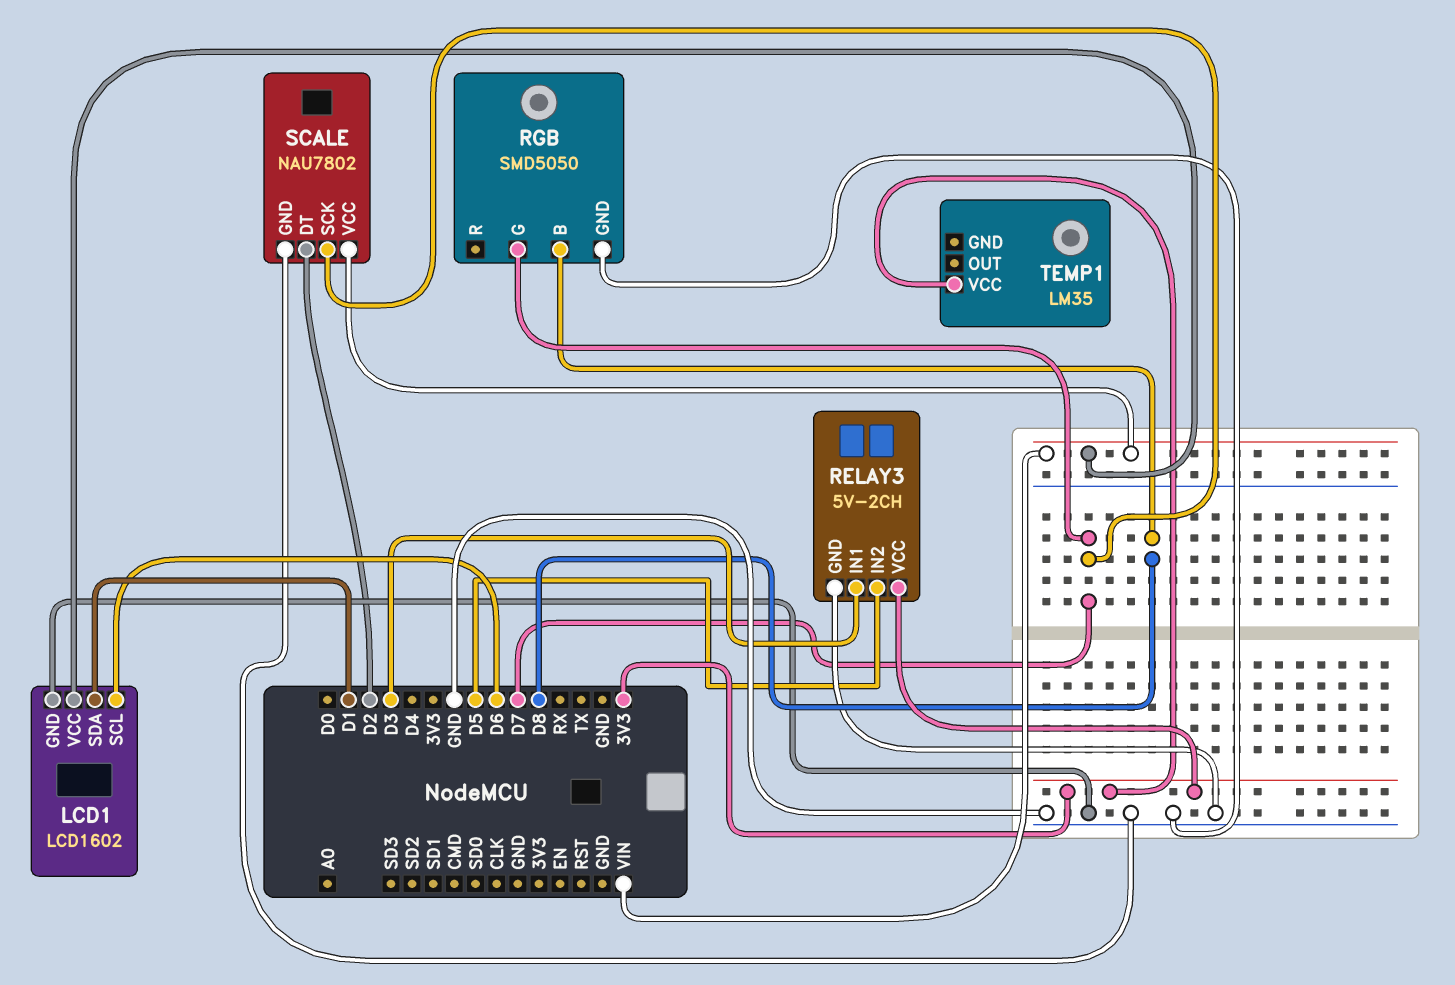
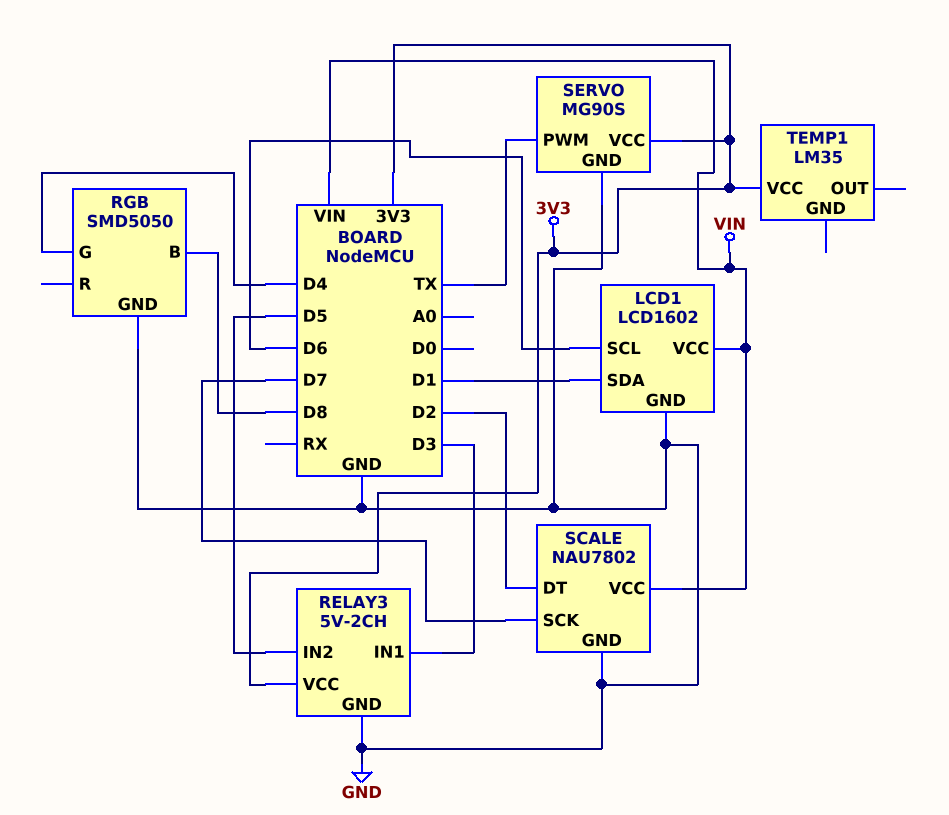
RGB pin G: D7 -> D4
SERVO: none -> MG90S
SERVO pin GND: none -> GND
SERVO pin PWM: none -> TX
SERVO pin VCC: none -> 3V3

